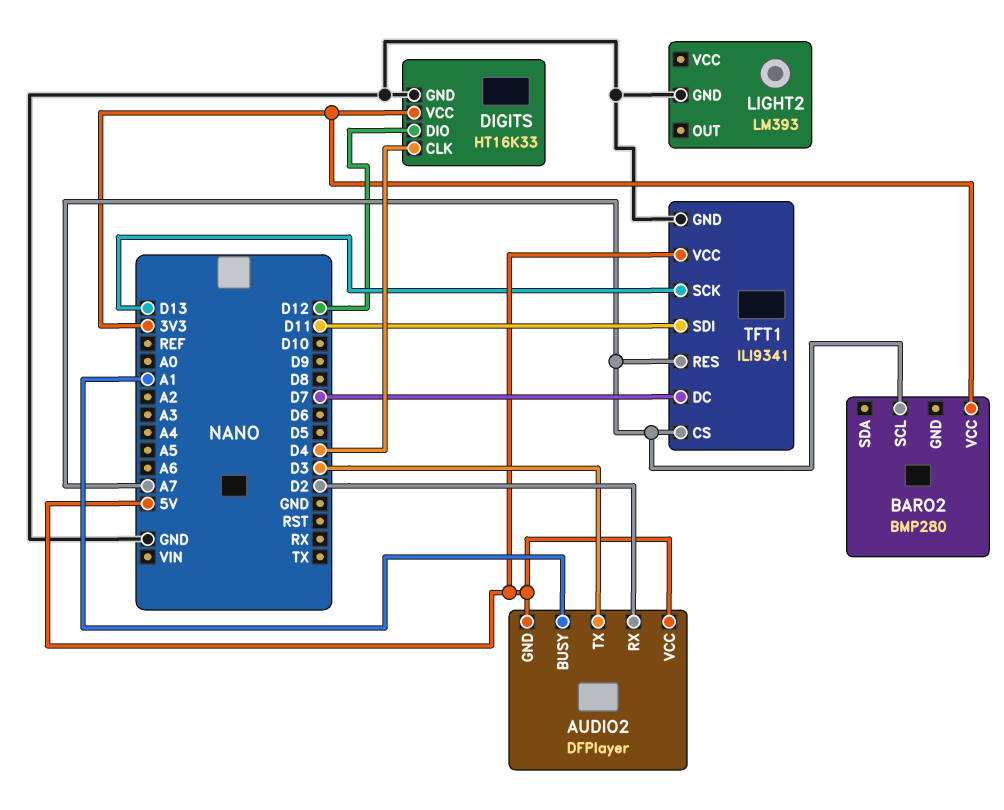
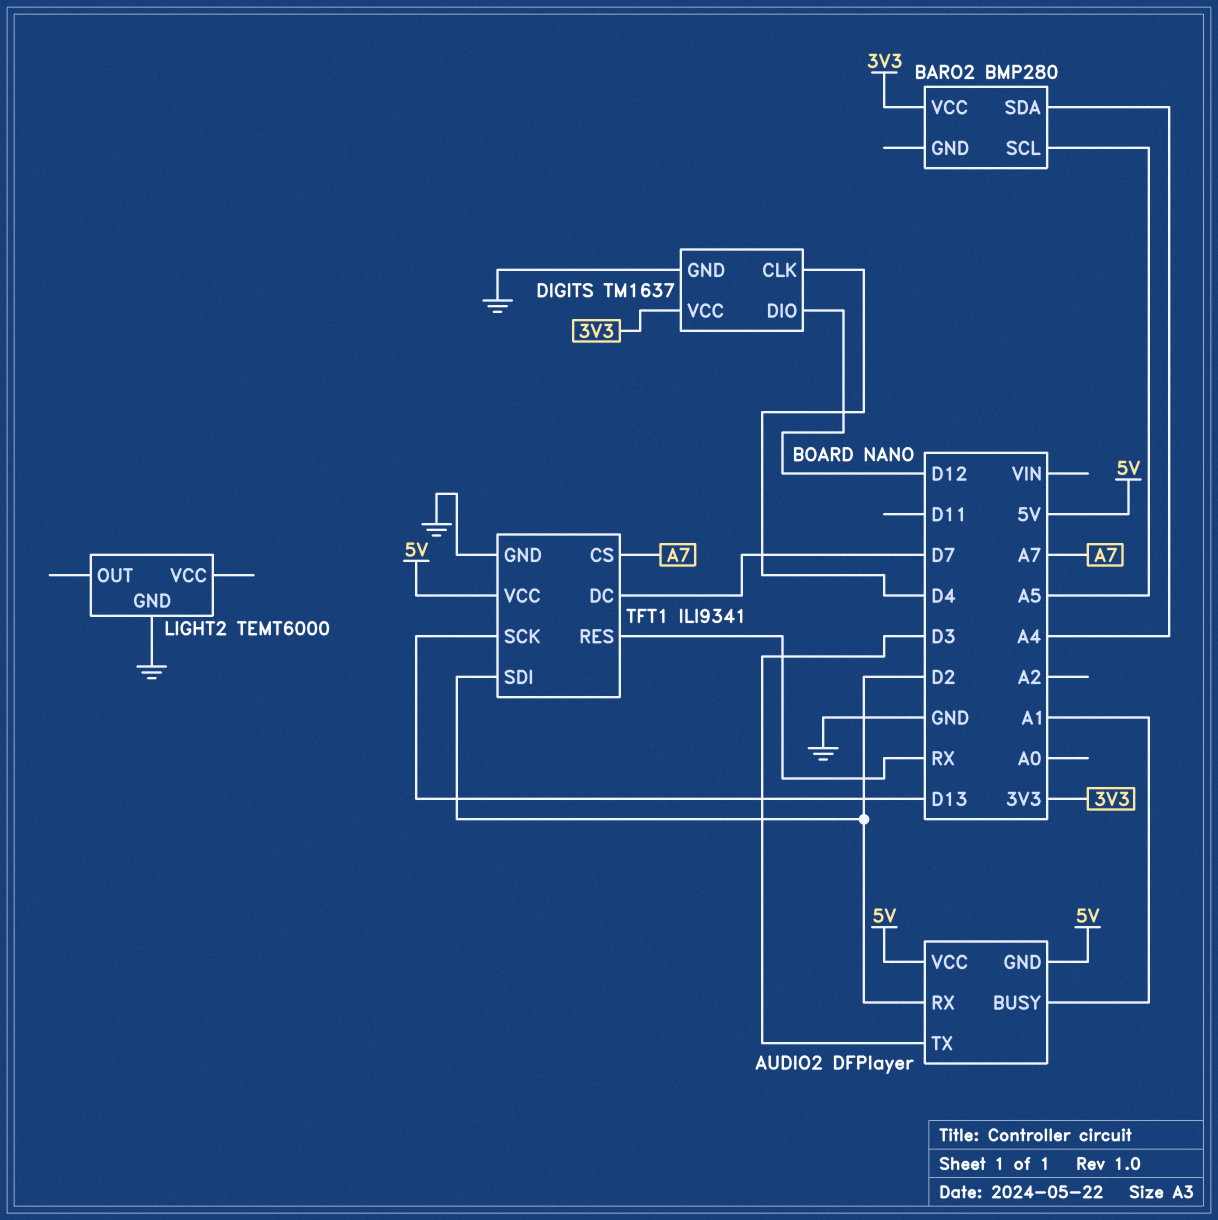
BARO2 pin SCL: A7 -> A5
BARO2 pin SDA: none -> A4
DIGITS: HT16K33 -> TM1637
LIGHT2: LM393 -> TEMT6000
TFT1 pin RES: A7 -> RX
TFT1 pin SDI: D11 -> D2

